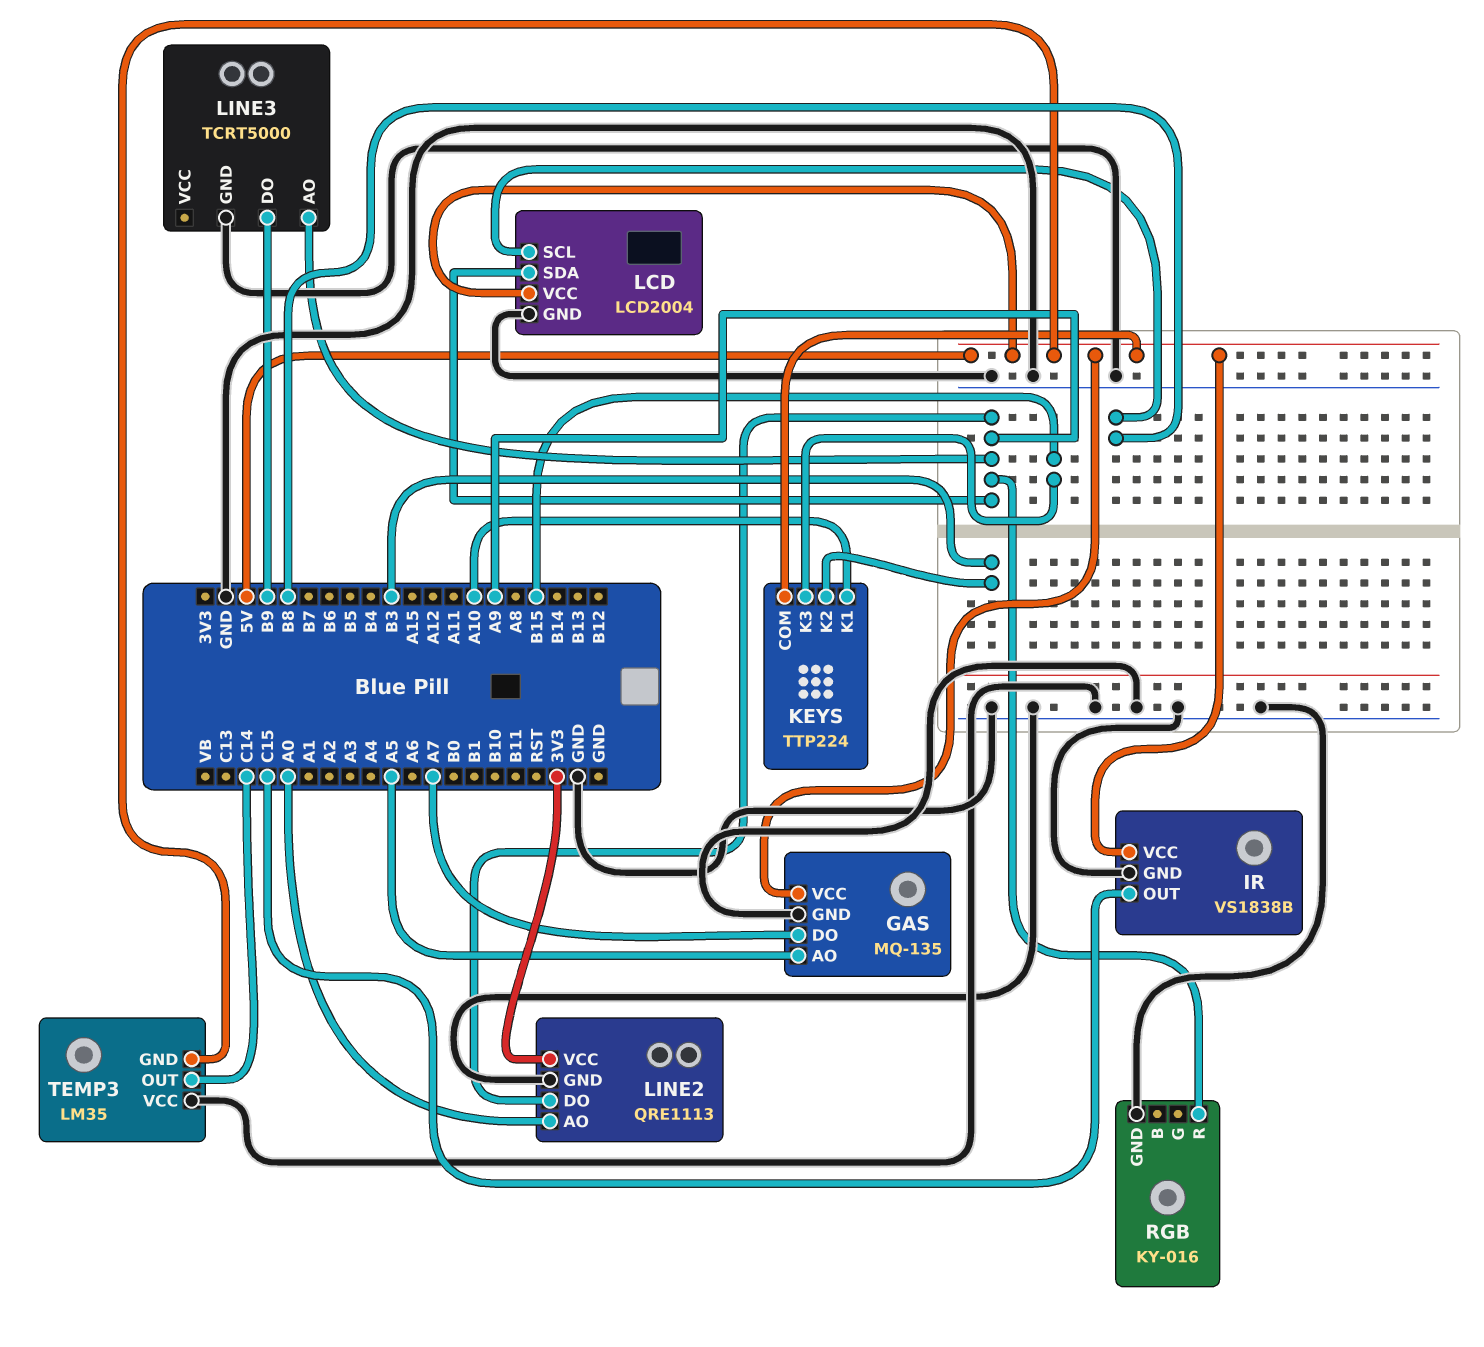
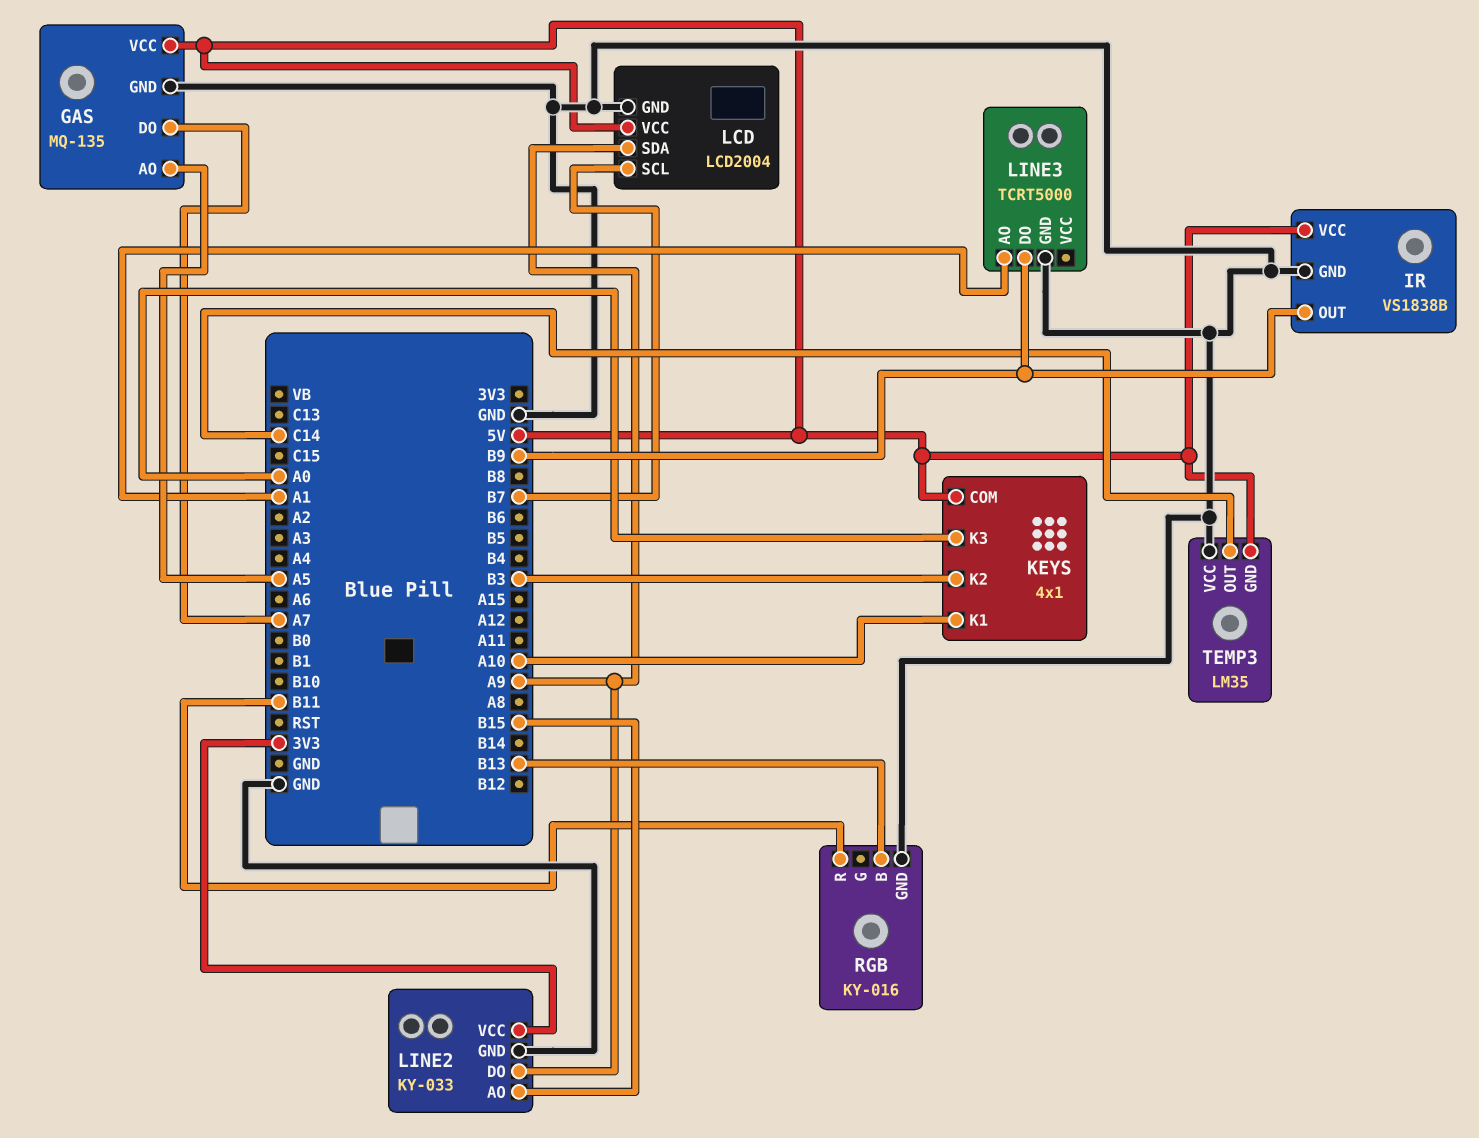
IR pin OUT: C15 -> B9
KEYS: TTP224 -> 4x1
KEYS pin K3: B15 -> A0
LCD pin SCL: B8 -> B7
LINE2: QRE1113 -> KY-033
LINE2 pin AO: A0 -> B15
LINE3 pin AO: A9 -> A1
RGB pin B: none -> B13
RGB pin R: A9 -> B11

